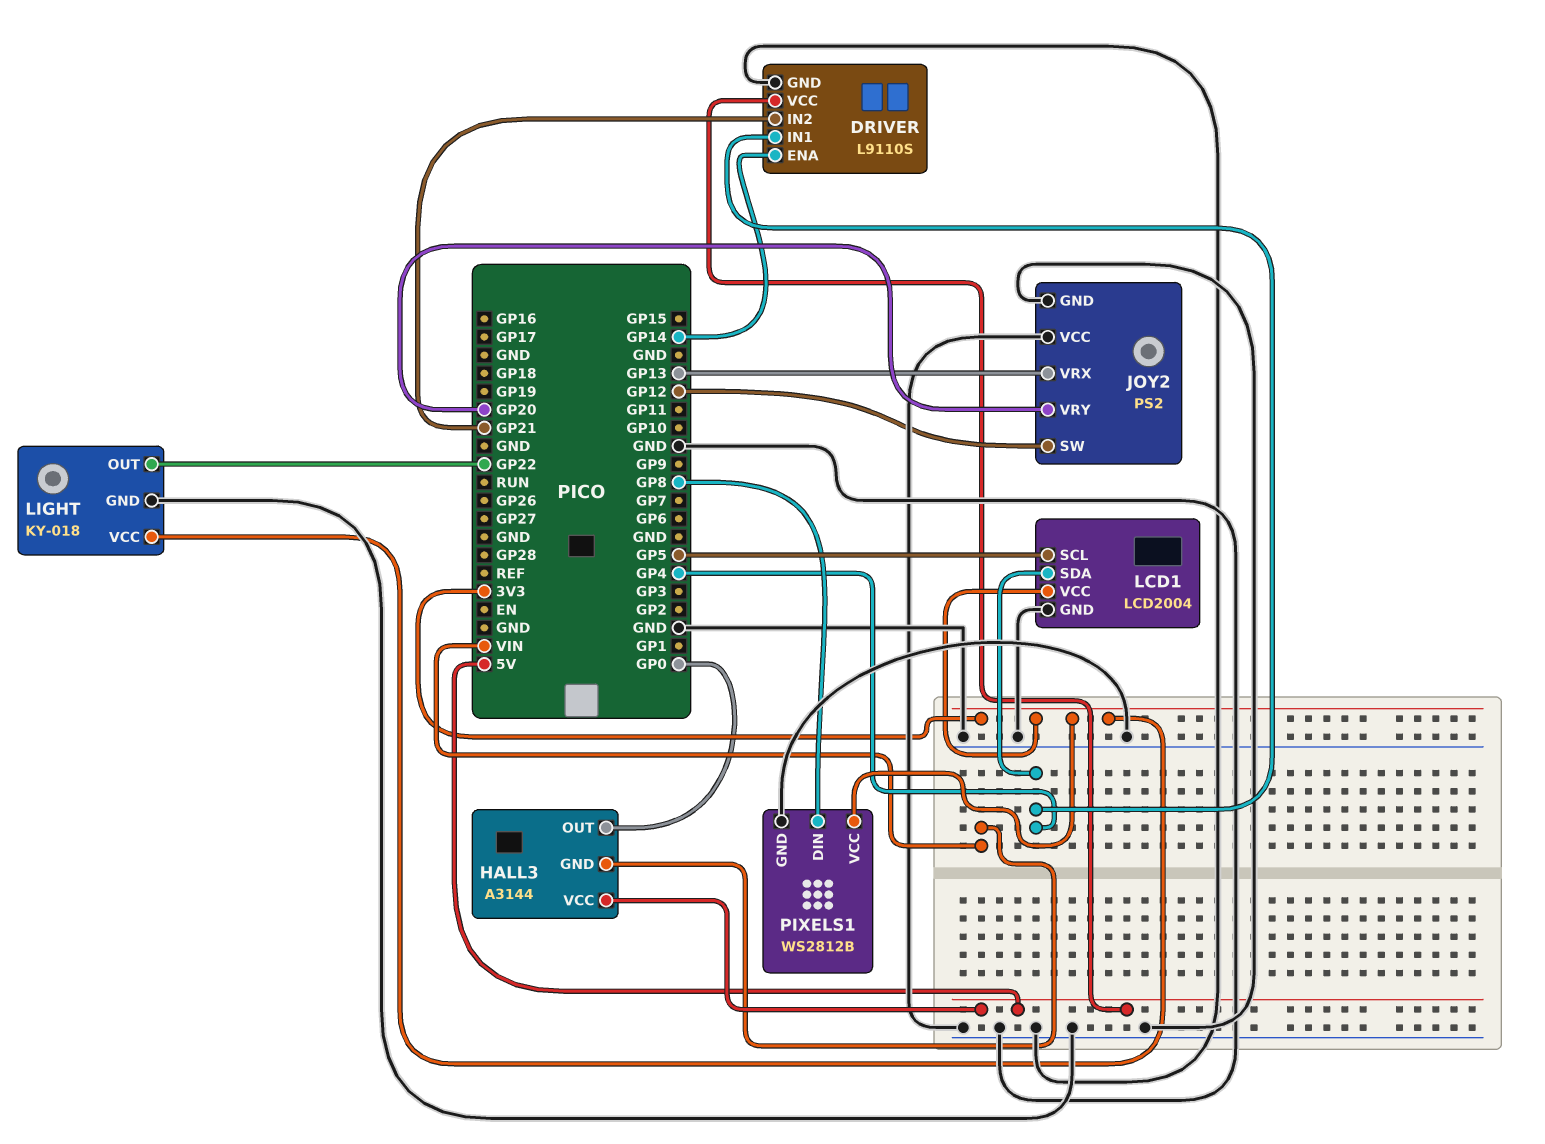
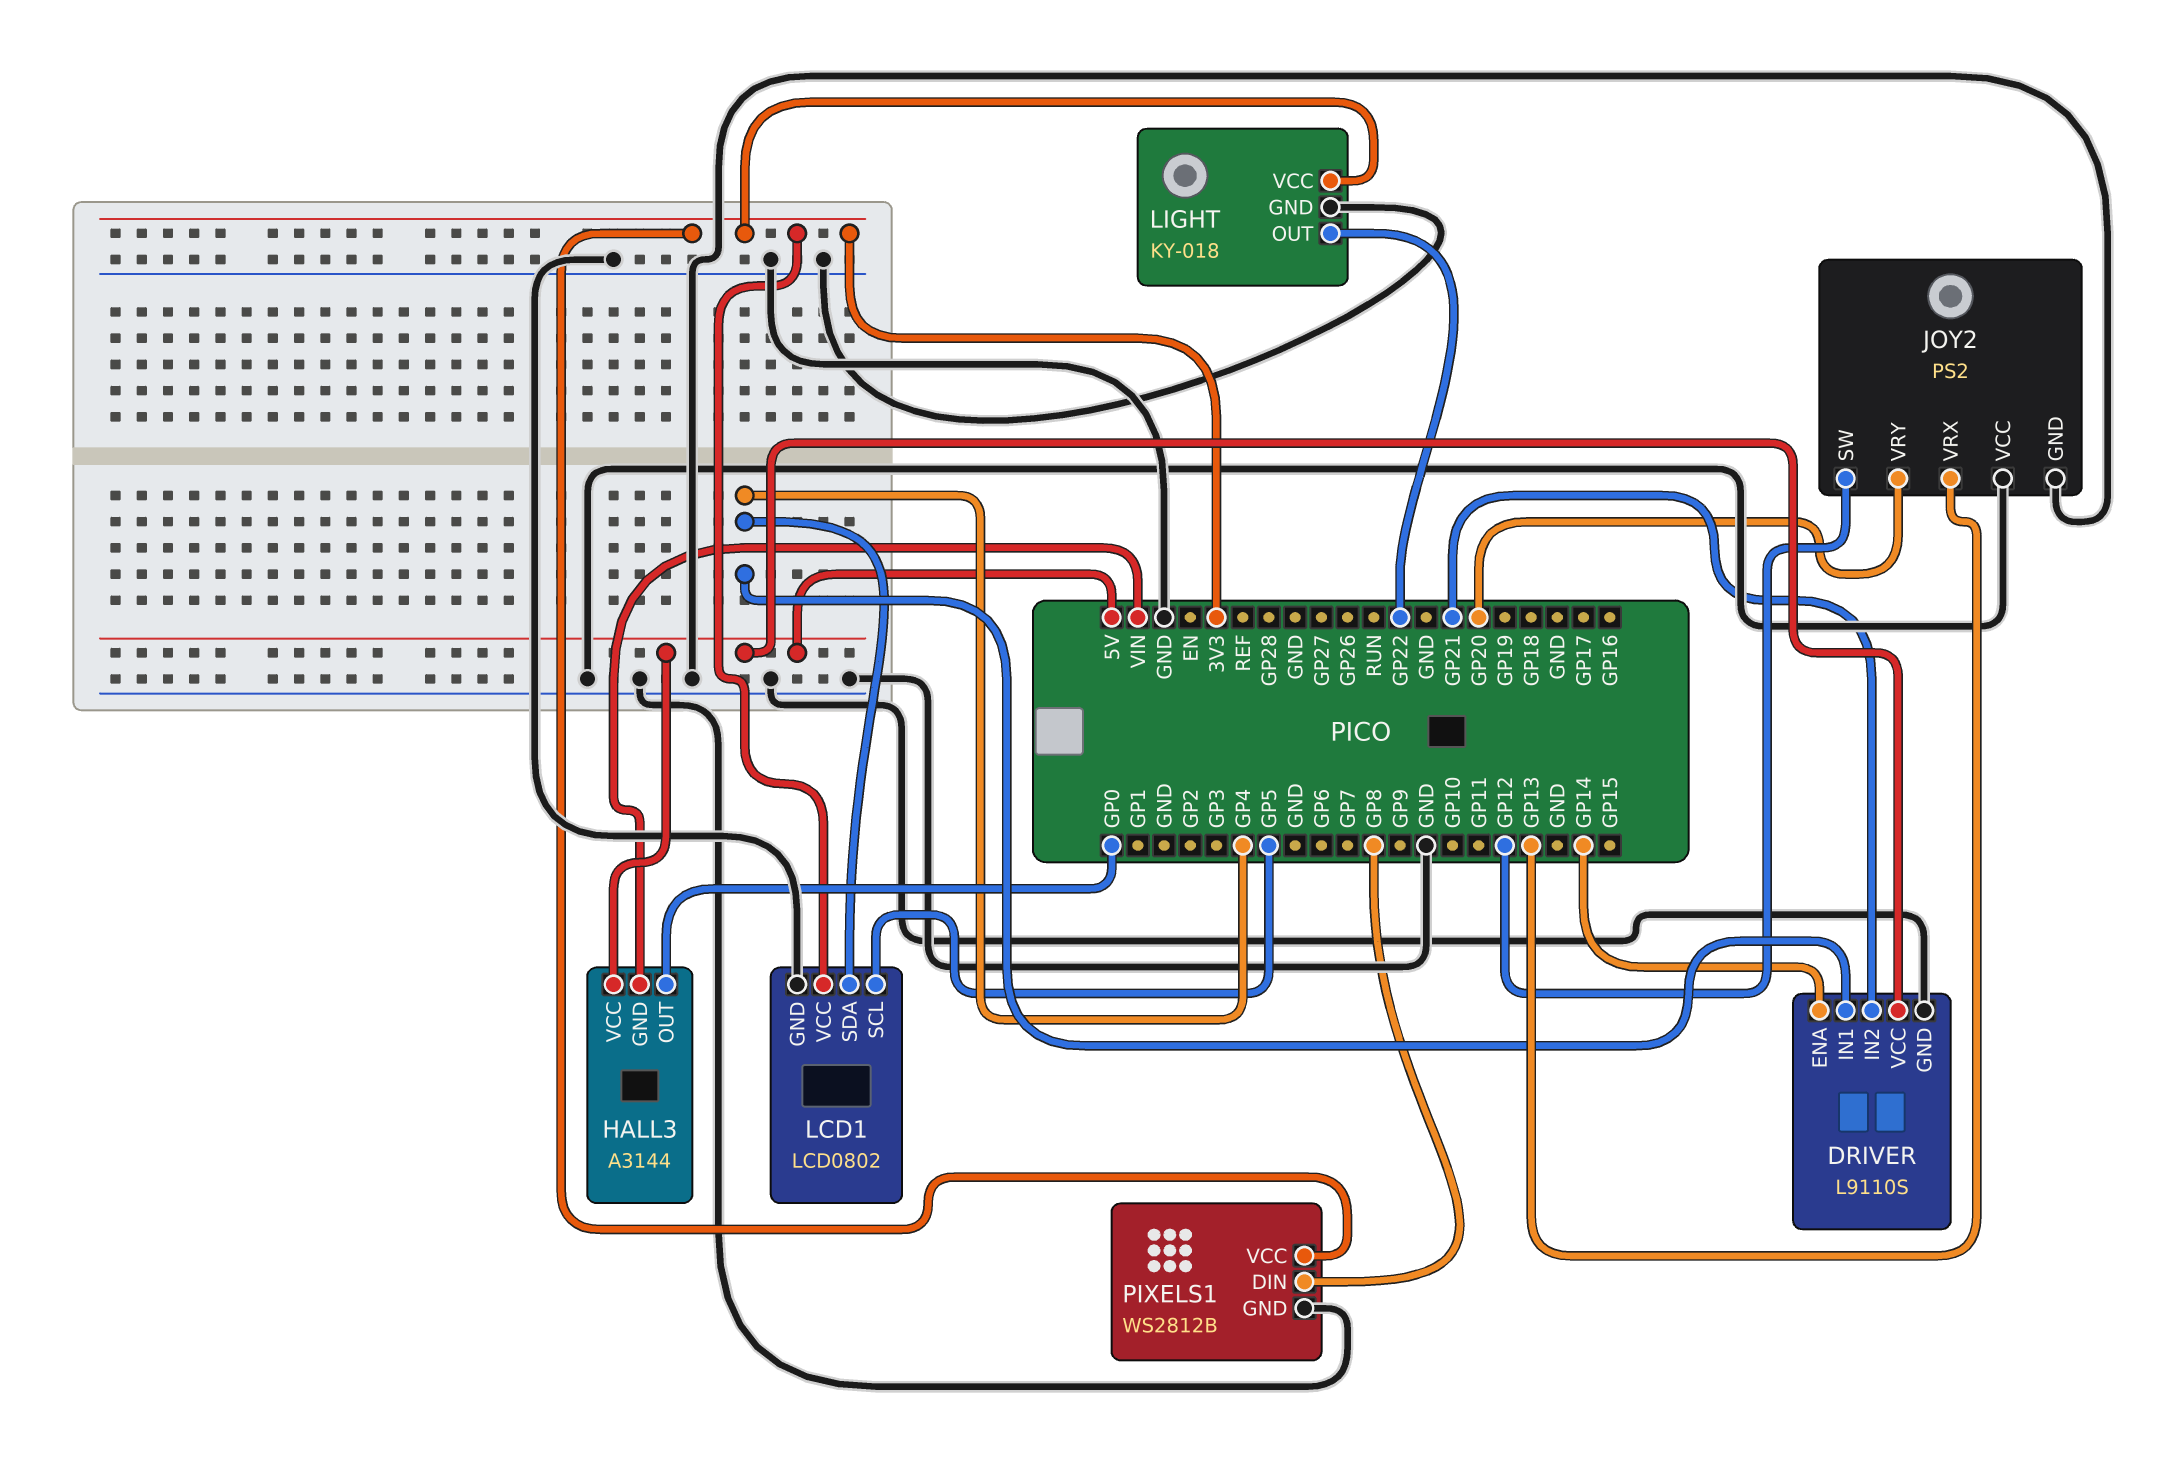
LCD1: LCD2004 -> LCD0802

